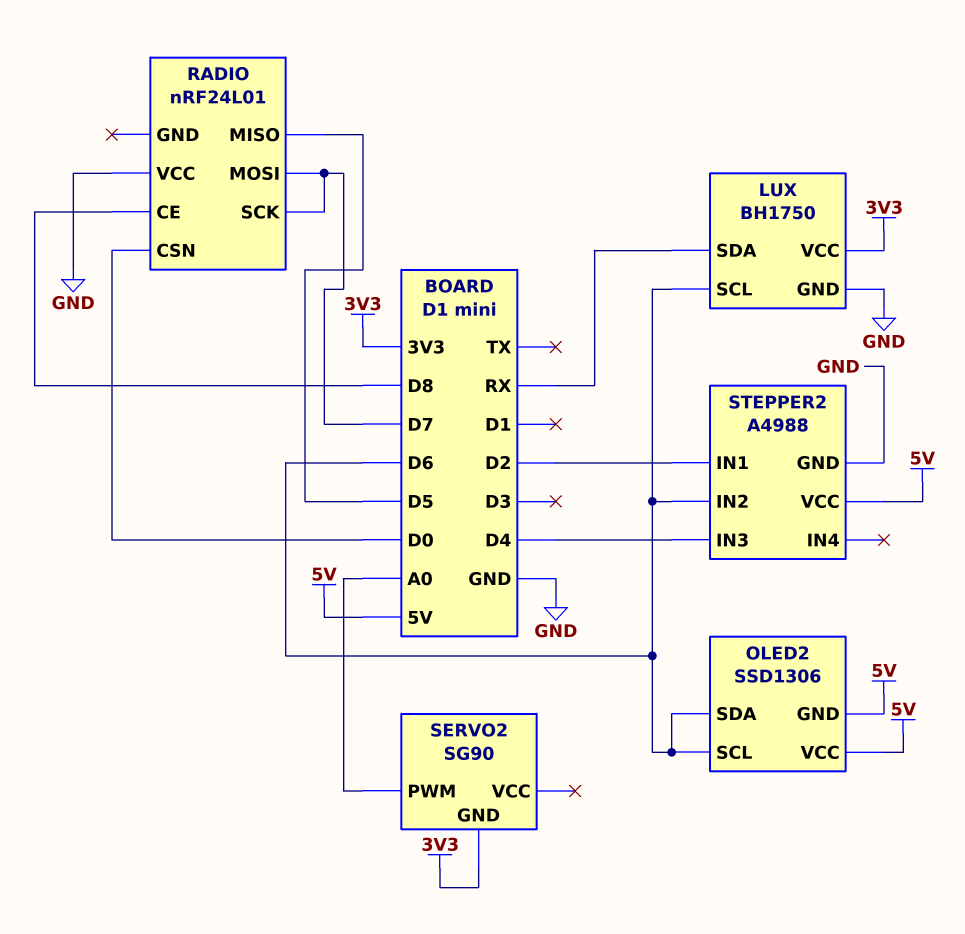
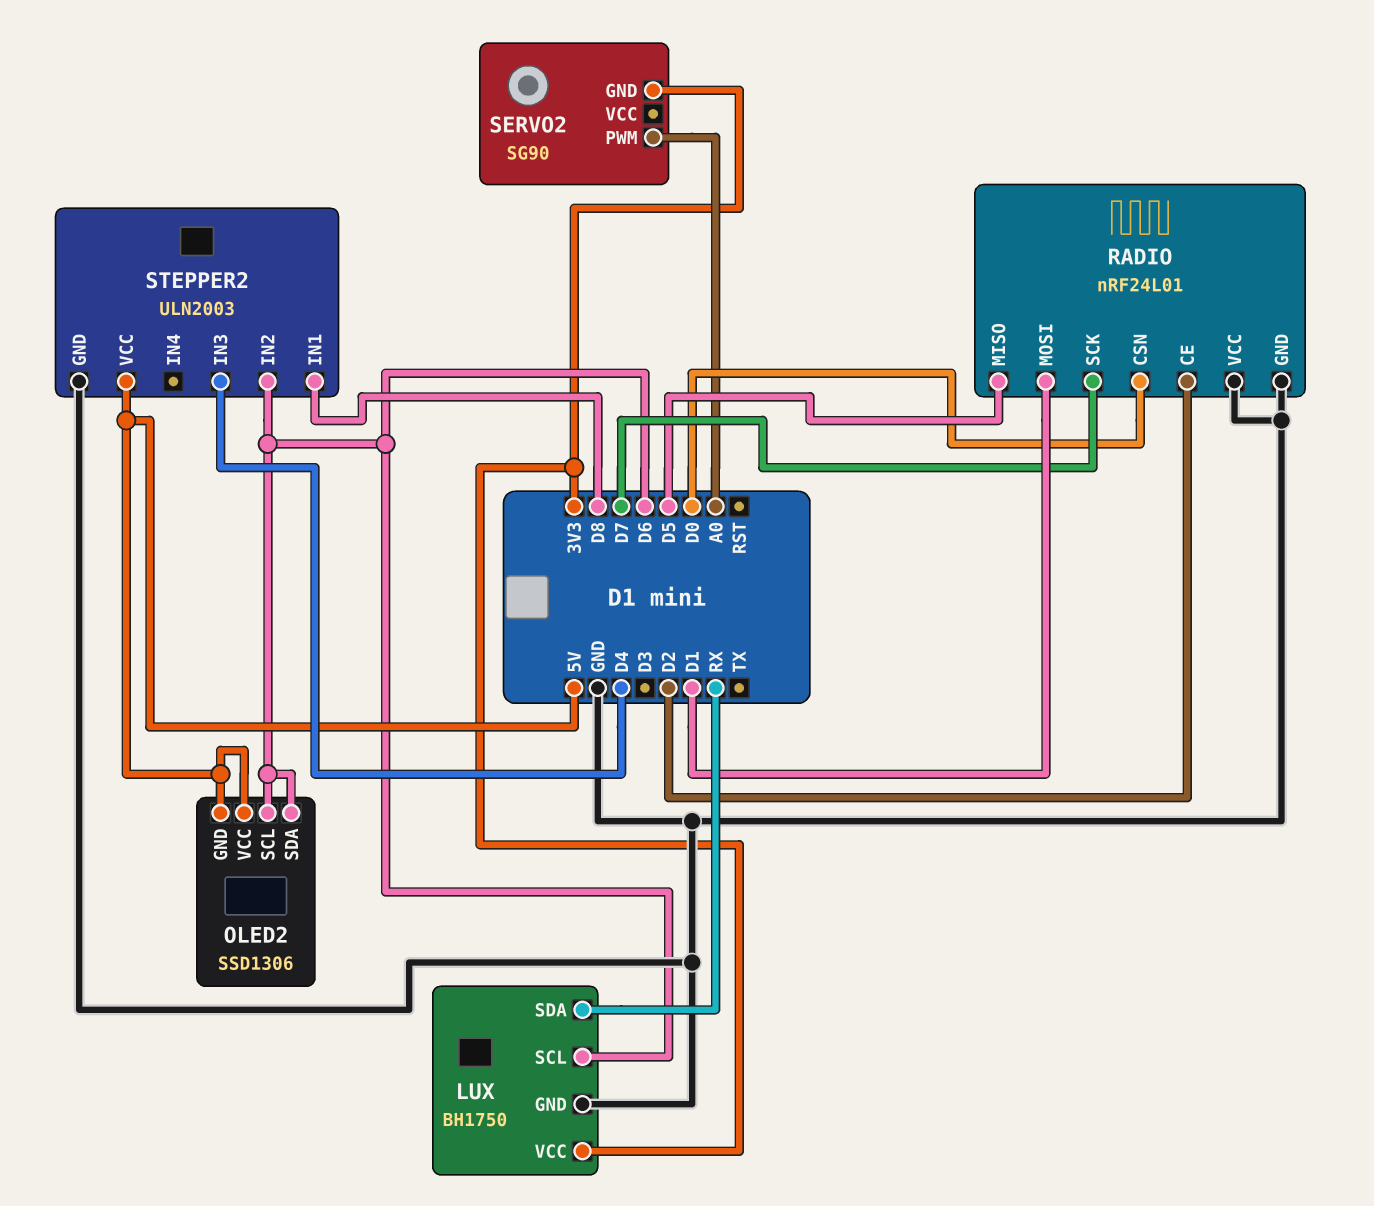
RADIO pin CE: D8 -> D2
RADIO pin GND: none -> GND
RADIO pin MOSI: D7 -> D1
STEPPER2: A4988 -> ULN2003
STEPPER2 pin IN1: D2 -> D8

